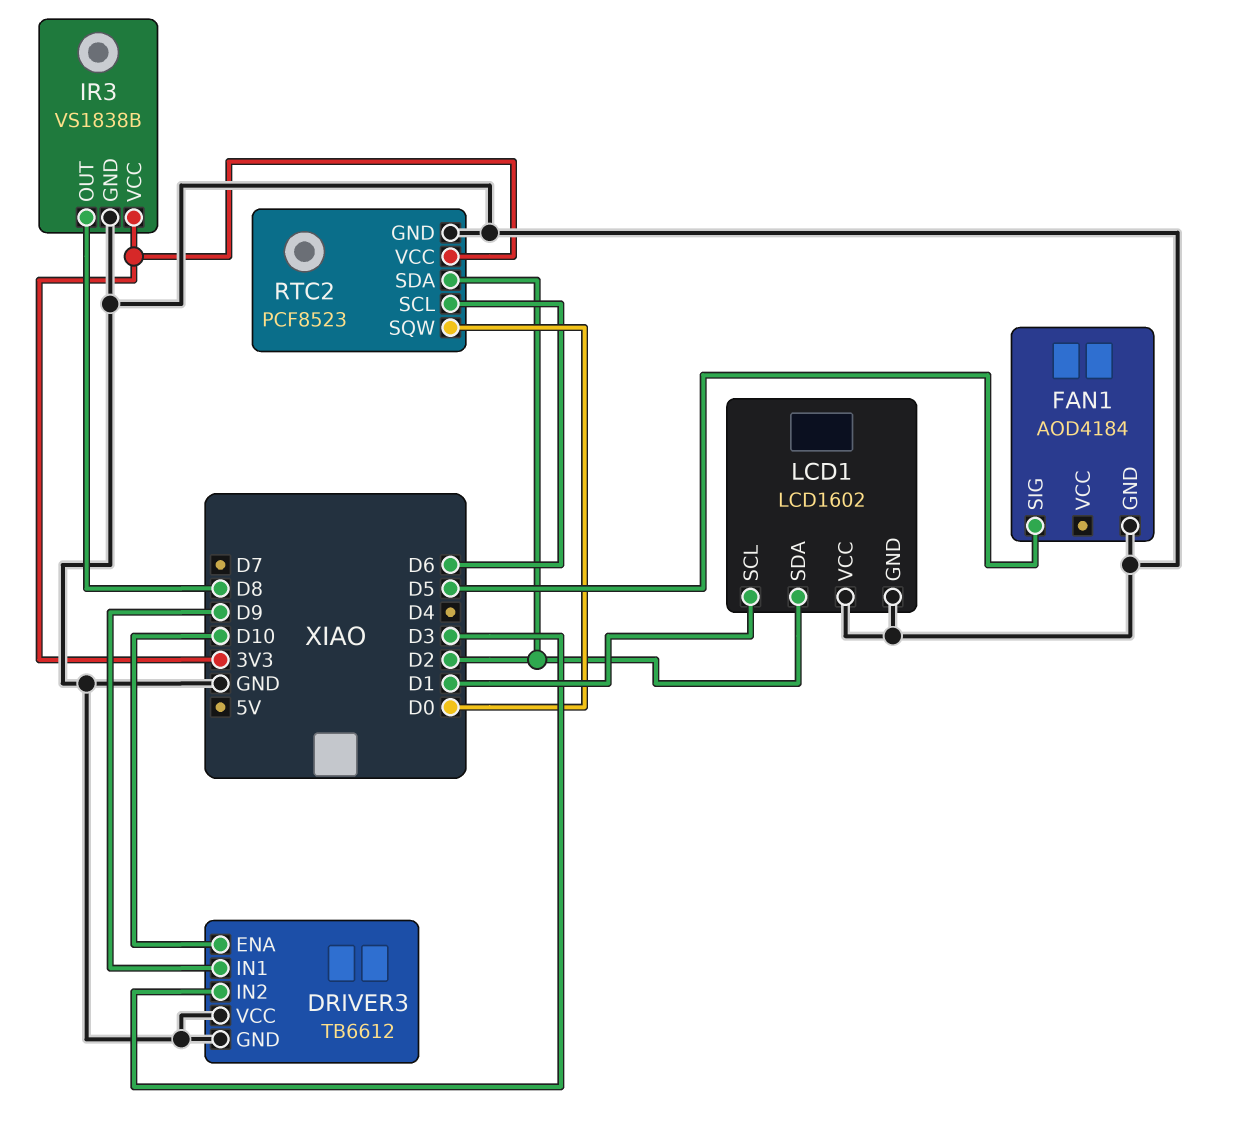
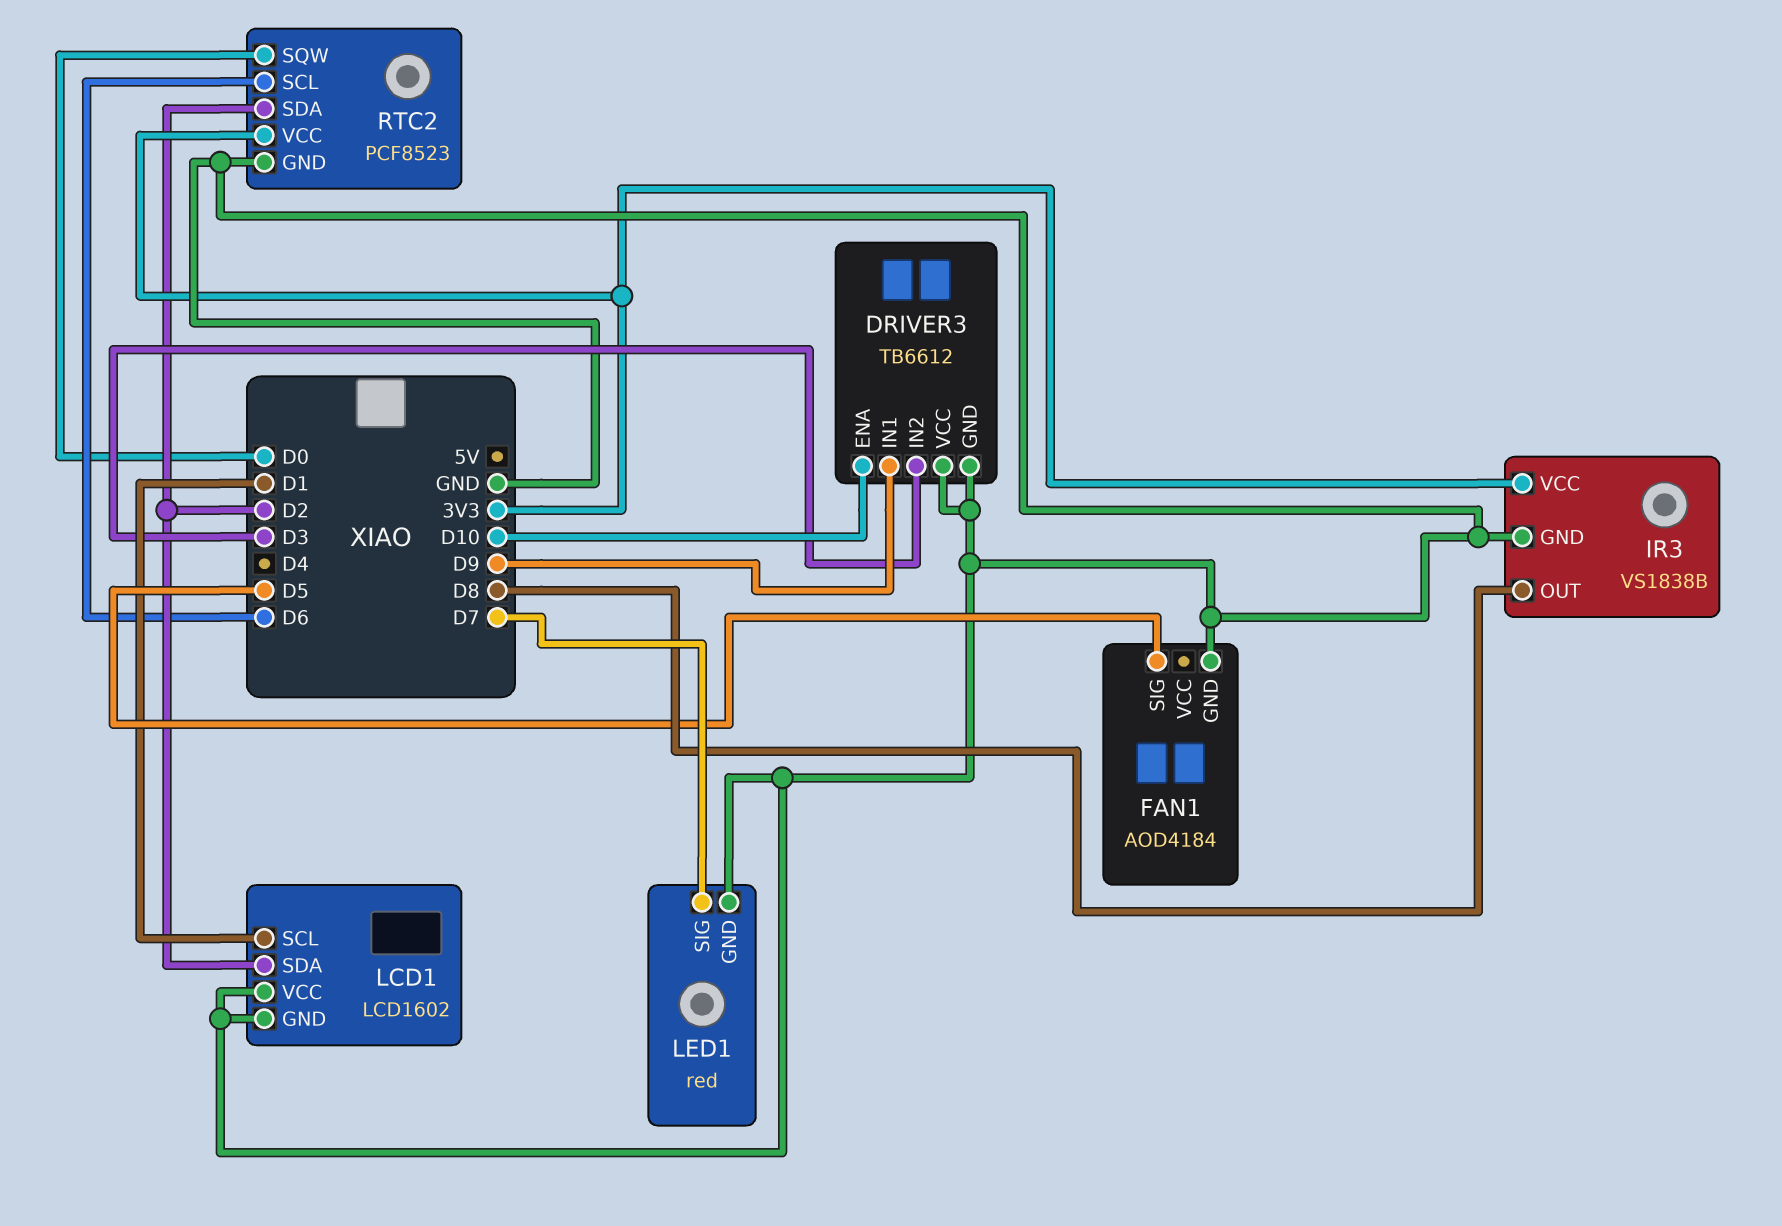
LED1: none -> red
LED1 pin GND: none -> GND
LED1 pin SIG: none -> D7

